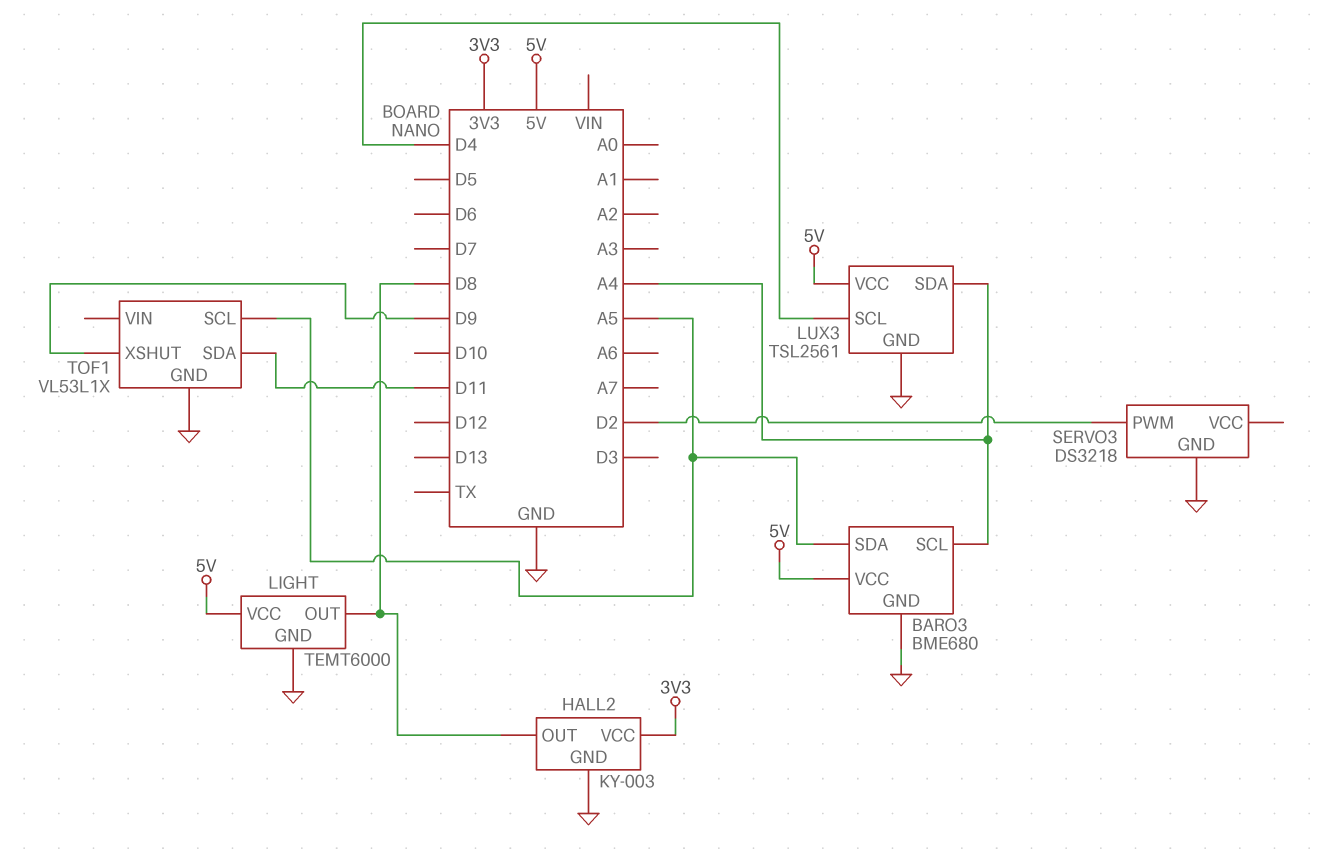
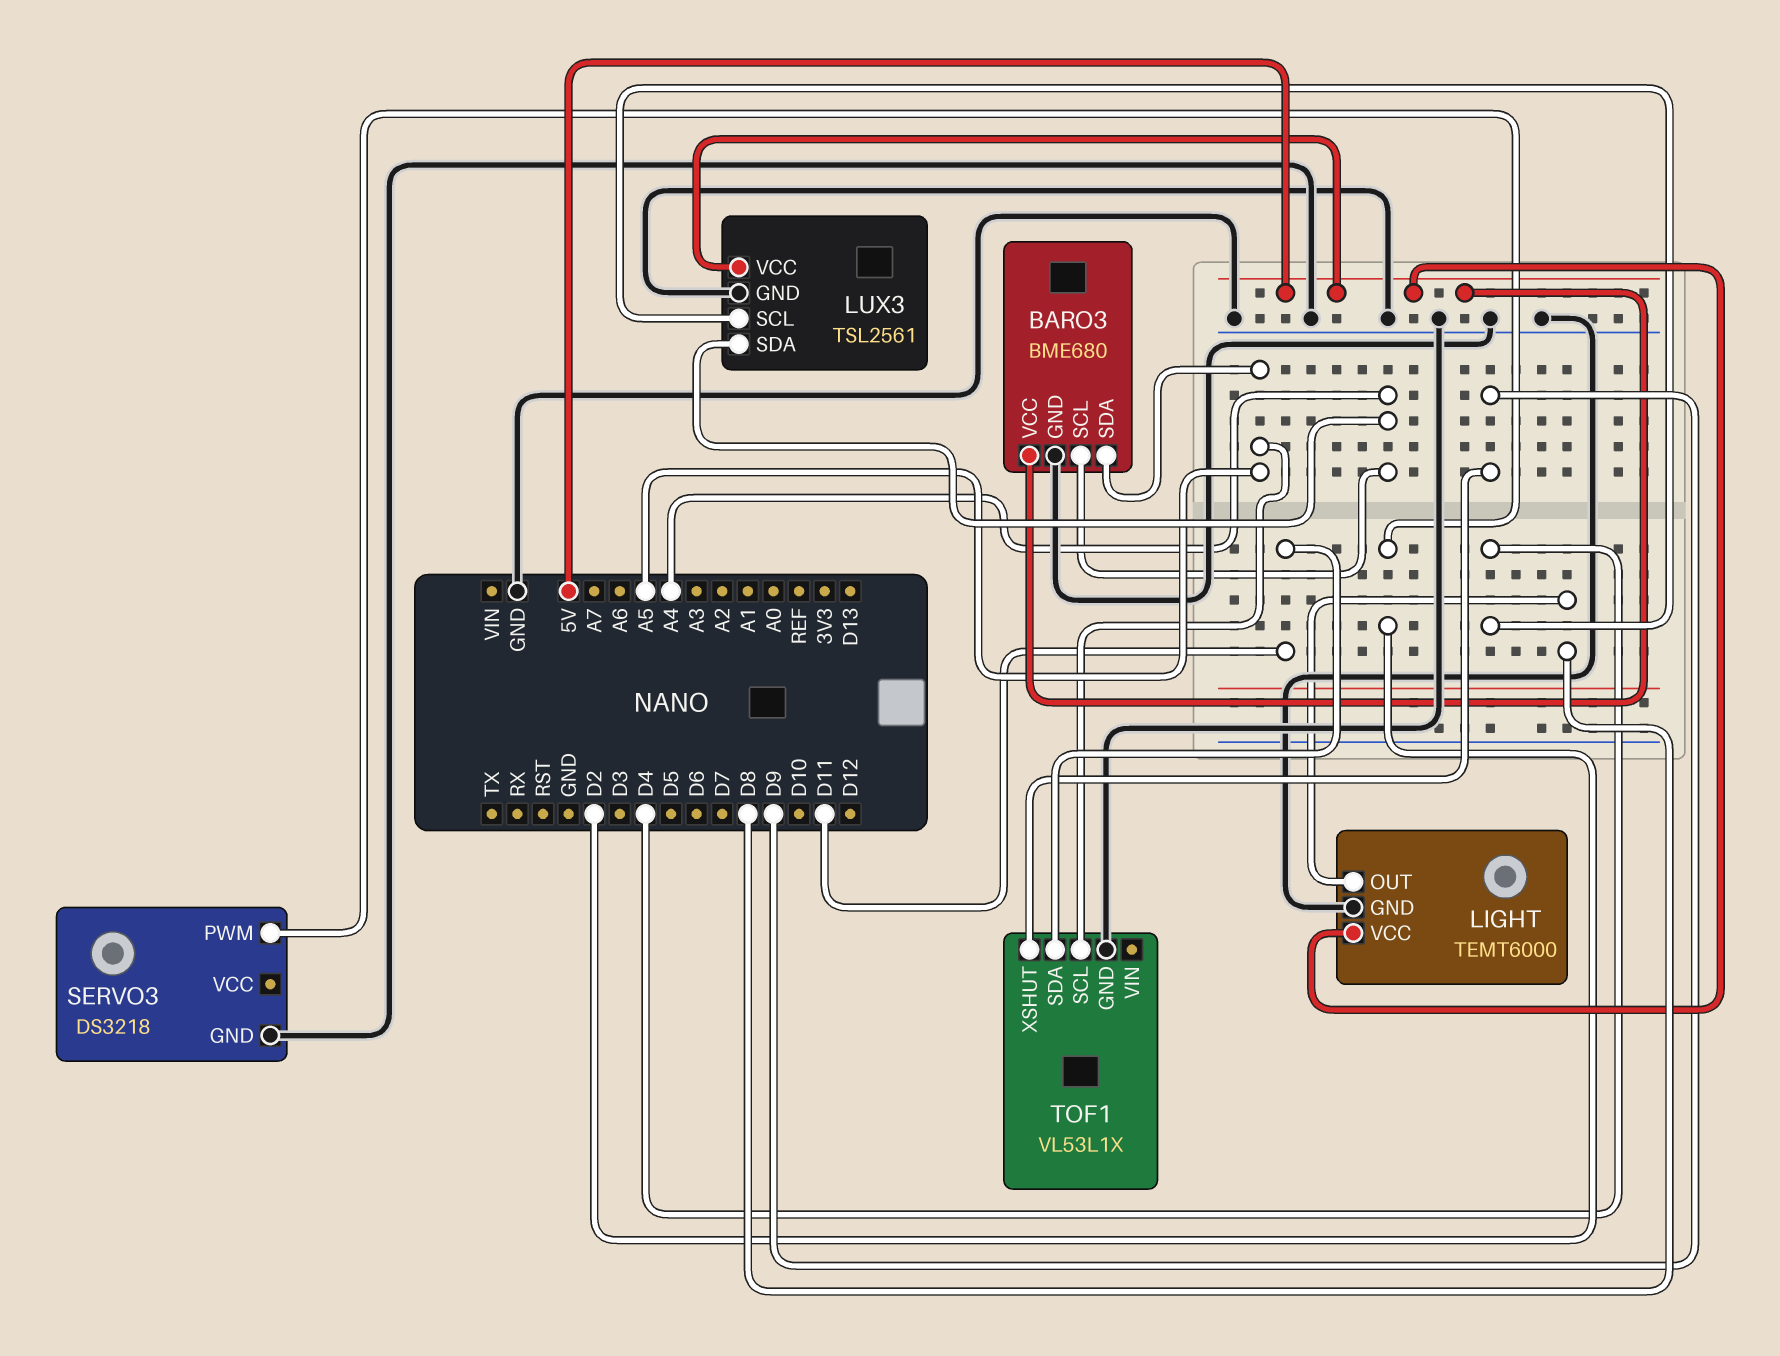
HALL2: KY-003 -> none
HALL2 pin GND: GND -> none
HALL2 pin OUT: D8 -> none
HALL2 pin VCC: 3V3 -> none

